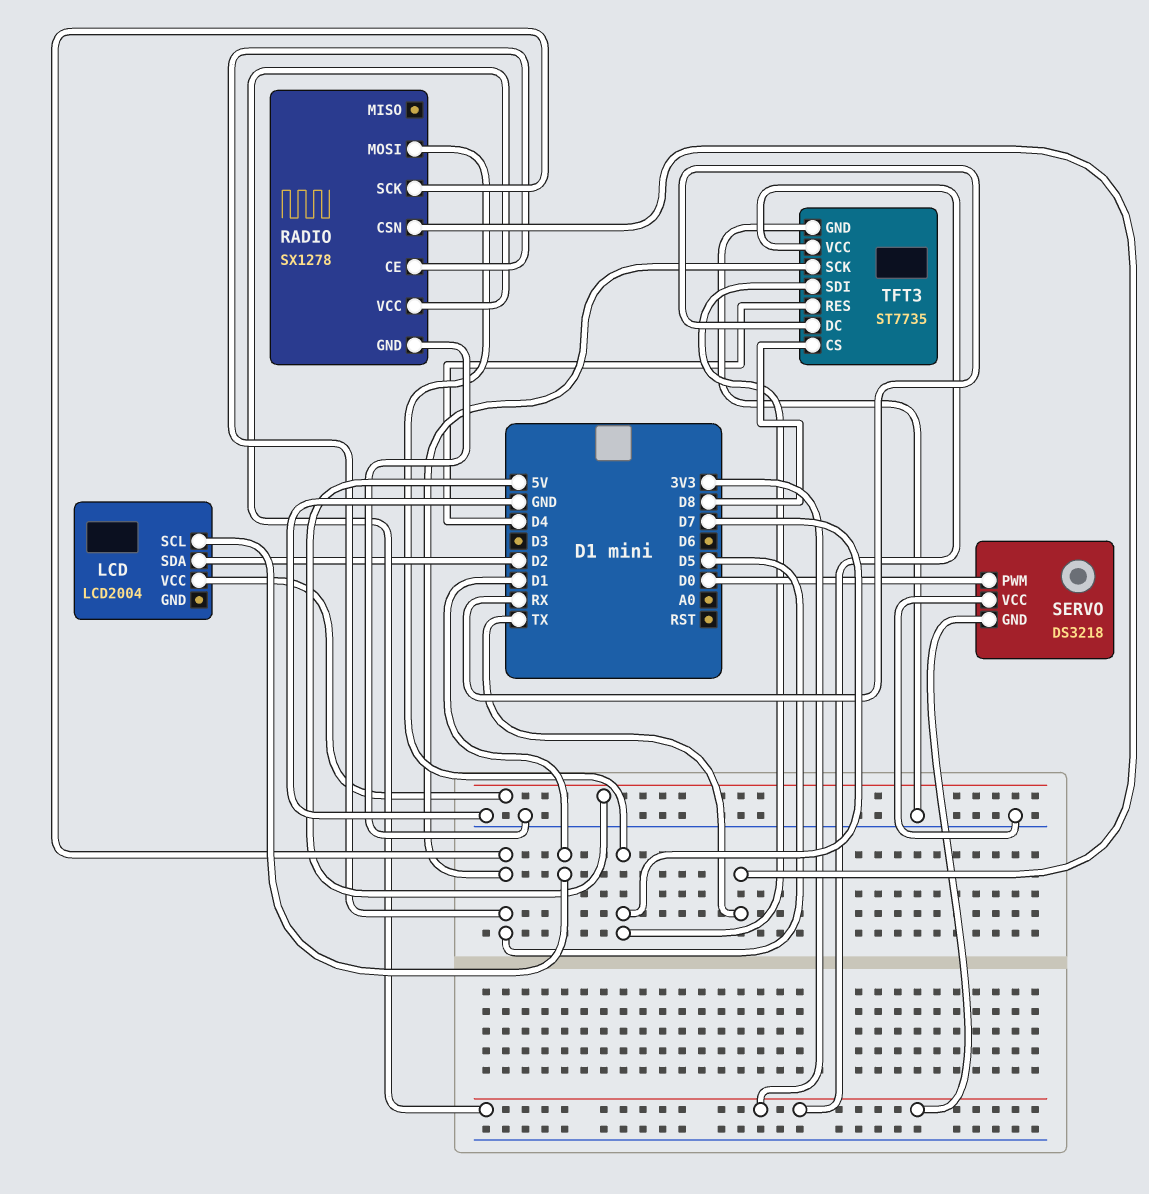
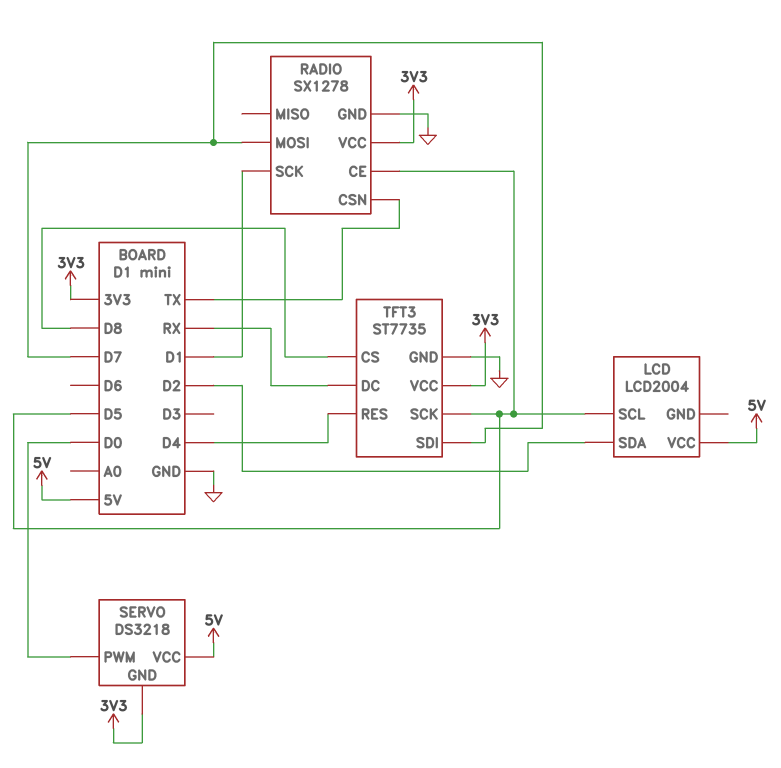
LCD pin SCL: D1 -> D5
RADIO pin SCK: D5 -> D1
SERVO pin VCC: GND -> 5V

